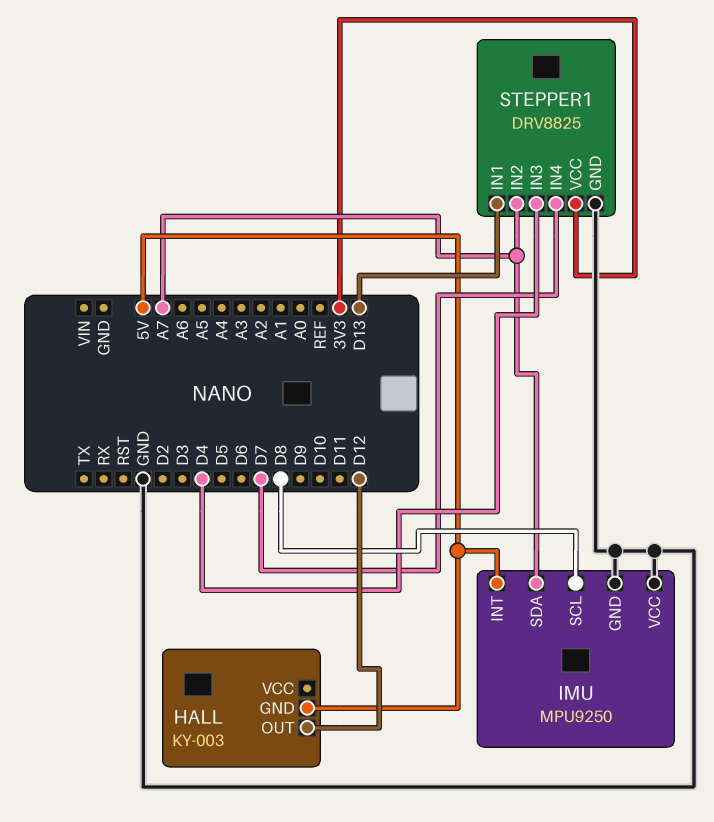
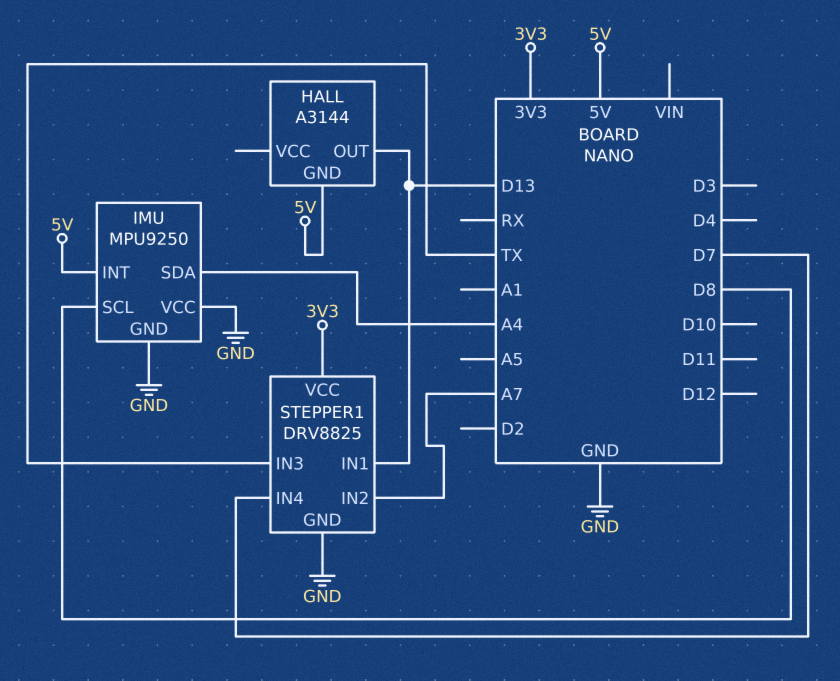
HALL: KY-003 -> A3144
HALL pin OUT: D12 -> D13
IMU pin SDA: A7 -> A4
STEPPER1 pin IN3: D4 -> TX

